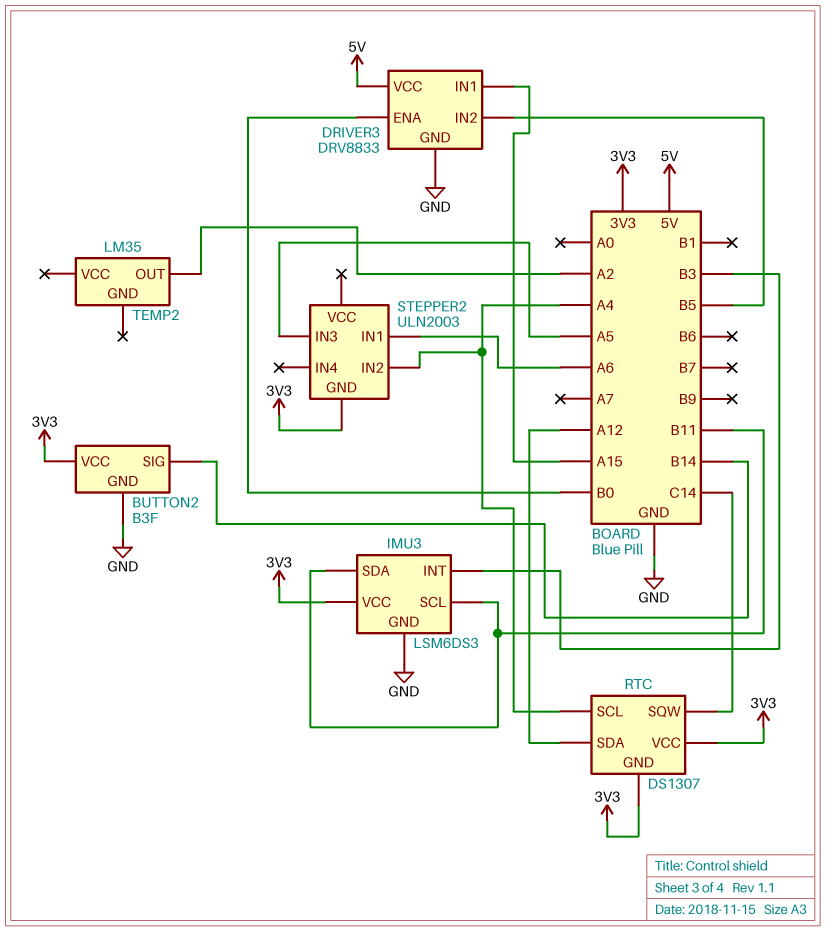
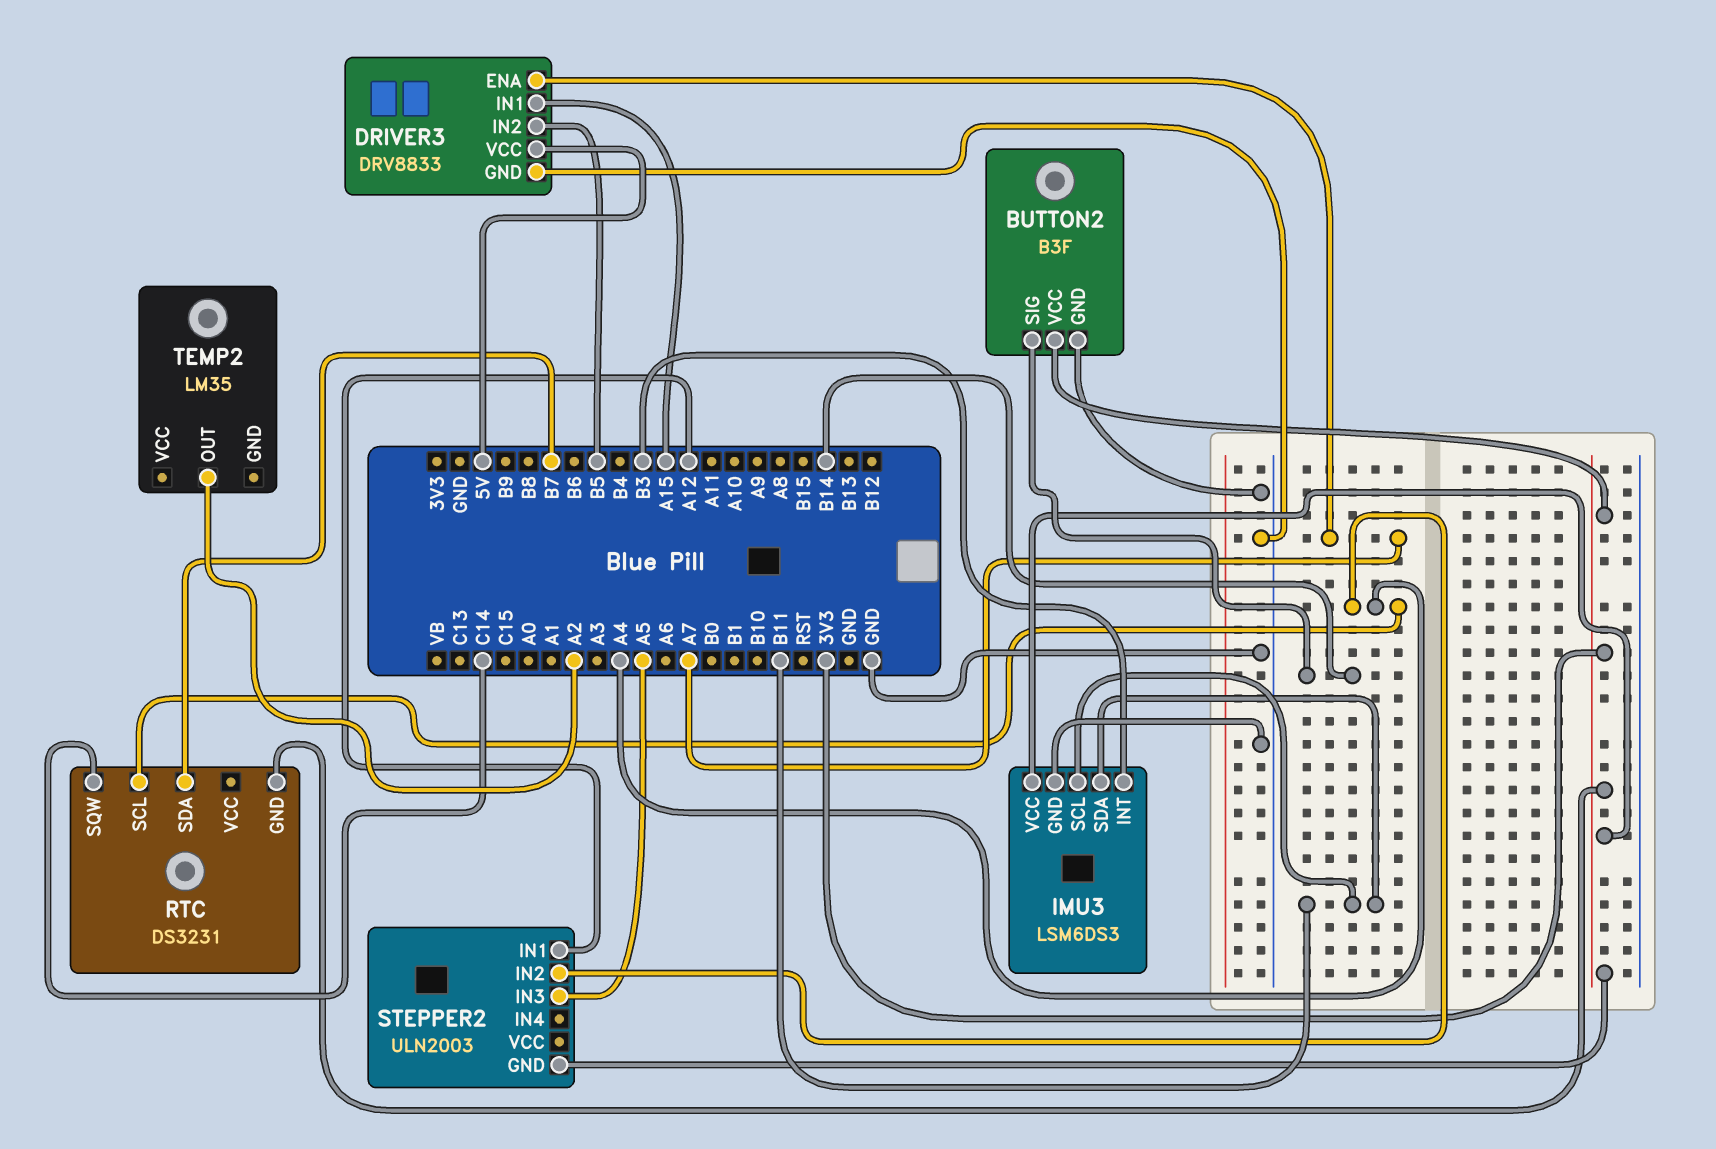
DRIVER3 pin ENA: B0 -> A7
RTC: DS1307 -> DS3231
RTC pin SDA: A12 -> B7
RTC pin VCC: 3V3 -> none
STEPPER2 pin IN1: A6 -> A12

